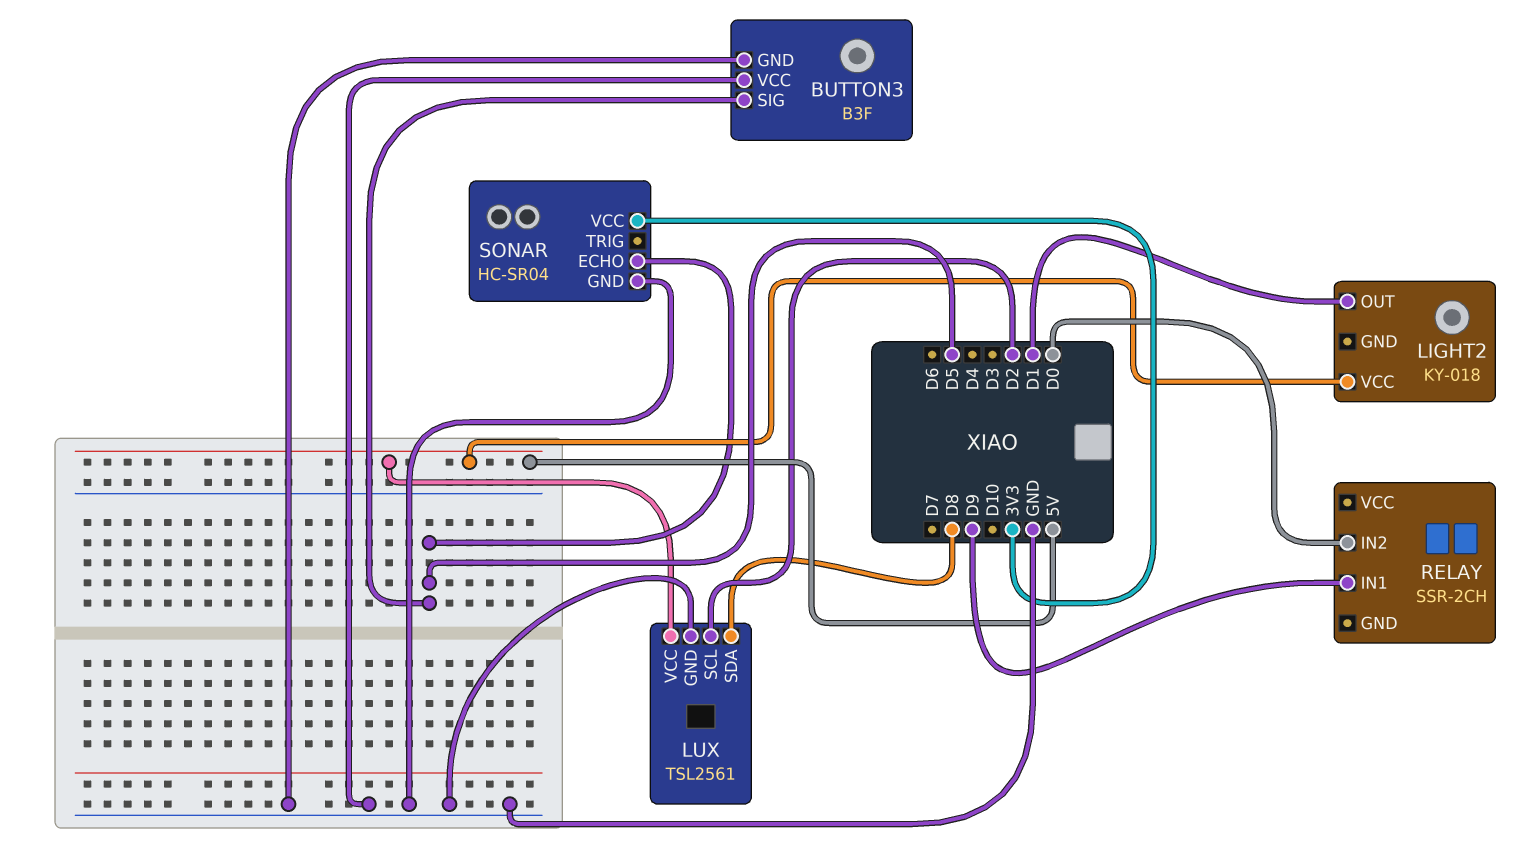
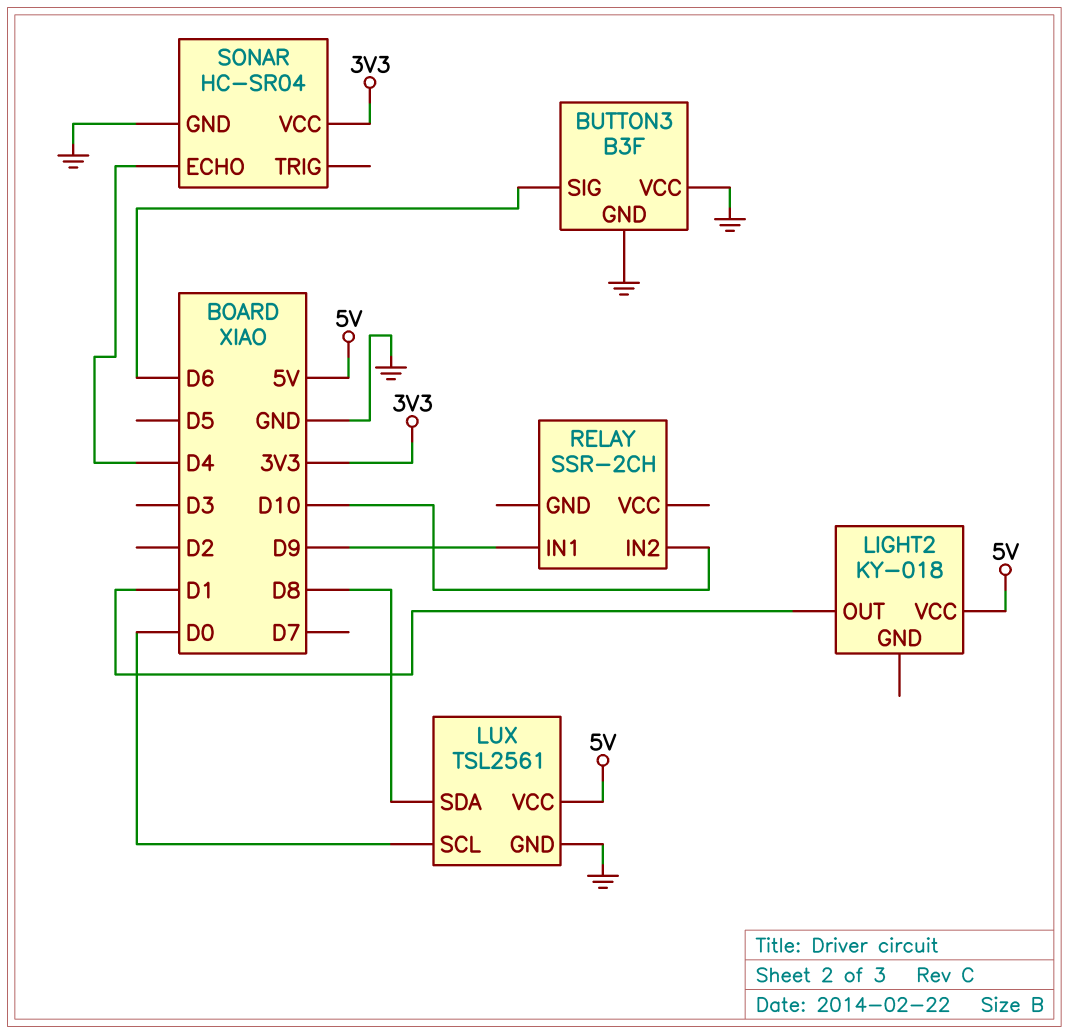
BUTTON3 pin SIG: D5 -> D6
LUX pin SCL: D2 -> D0
RELAY pin IN2: D0 -> D10
SONAR pin ECHO: D5 -> D4

